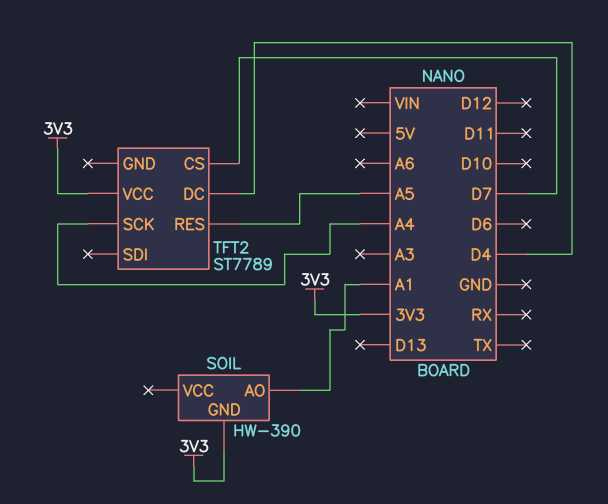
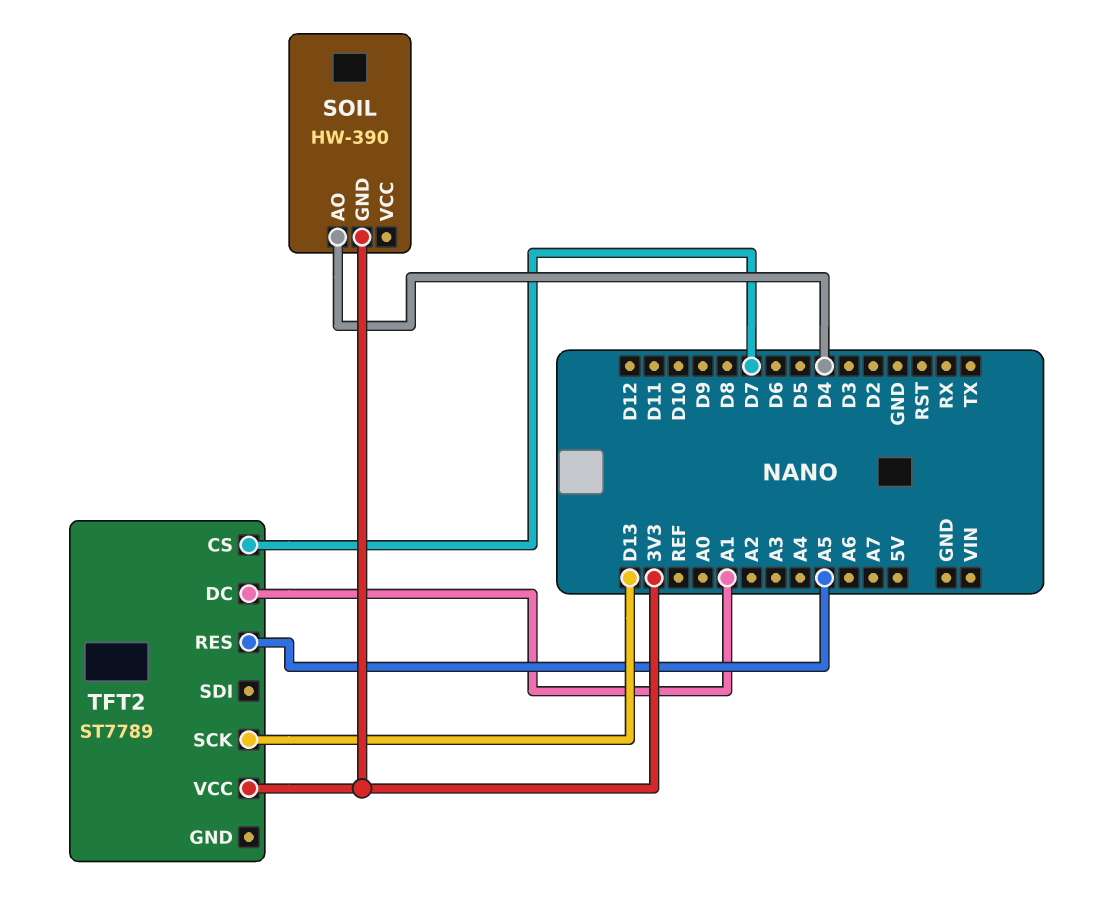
SOIL pin AO: A1 -> D4
TFT2 pin DC: D4 -> A1
TFT2 pin SCK: A4 -> D13

